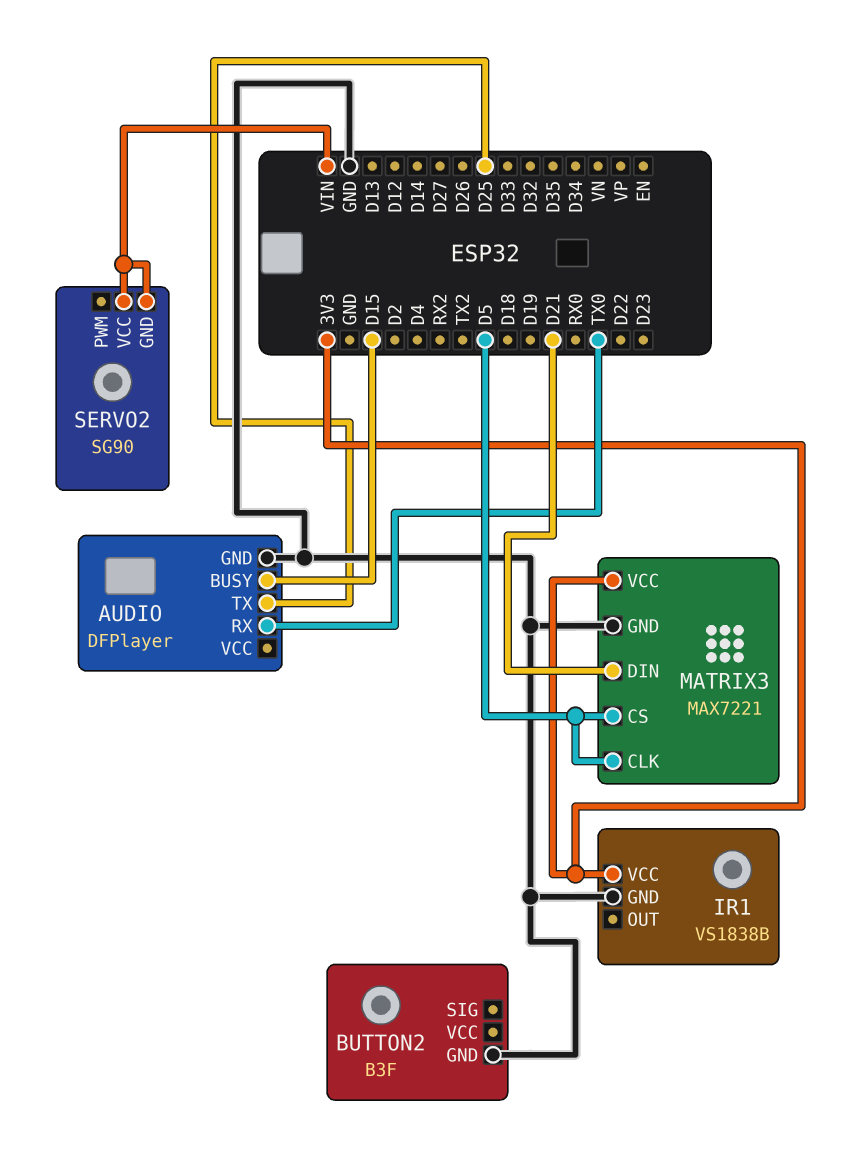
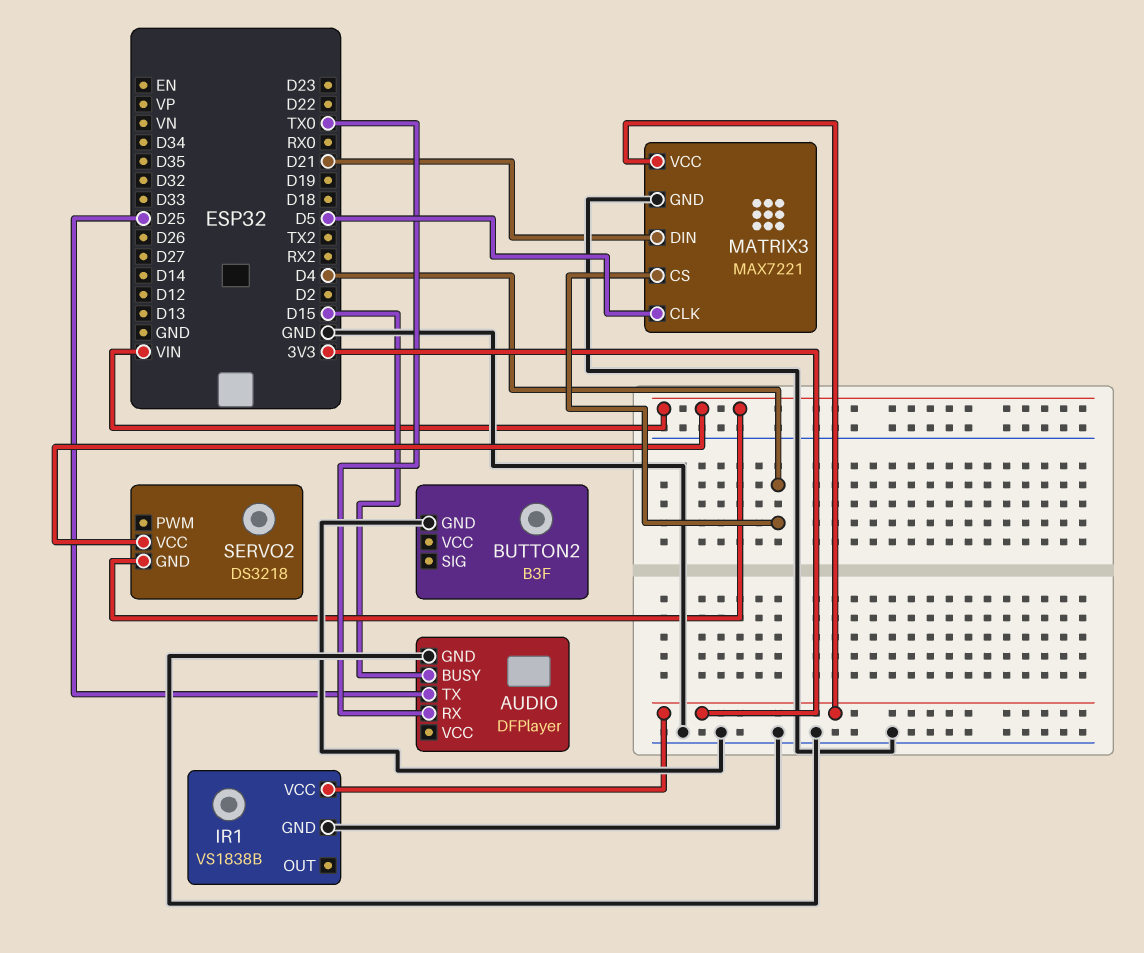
MATRIX3 pin CS: D5 -> D4
SERVO2: SG90 -> DS3218

